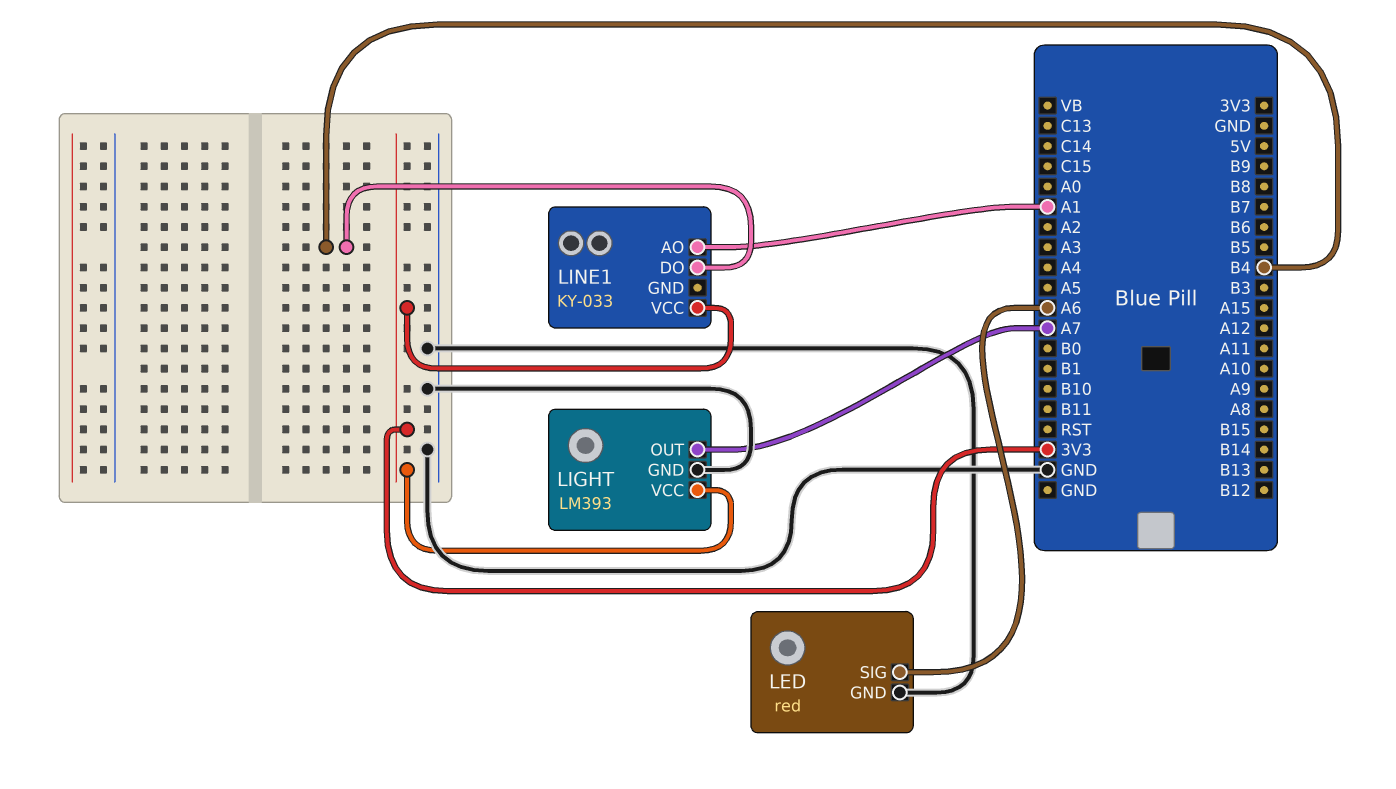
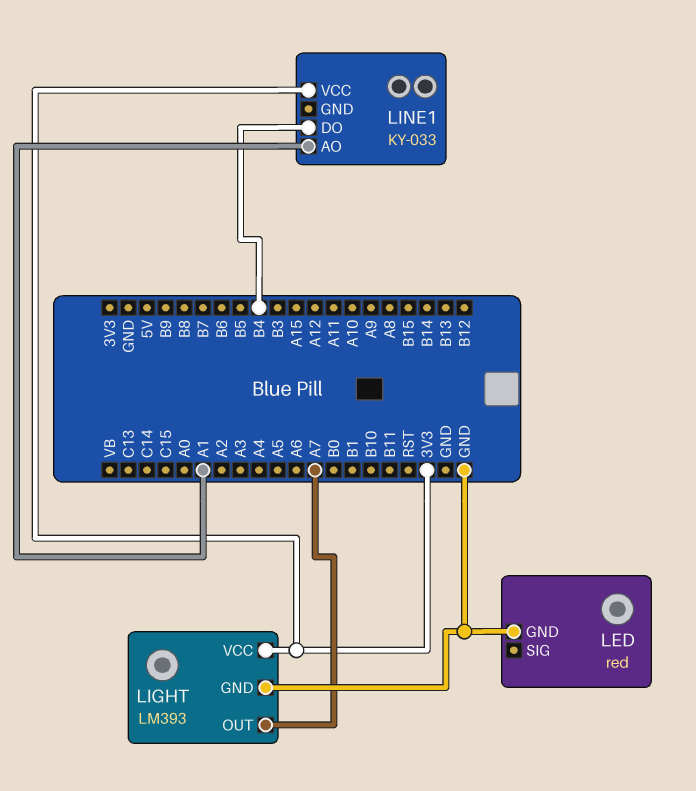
LED pin SIG: A6 -> none

